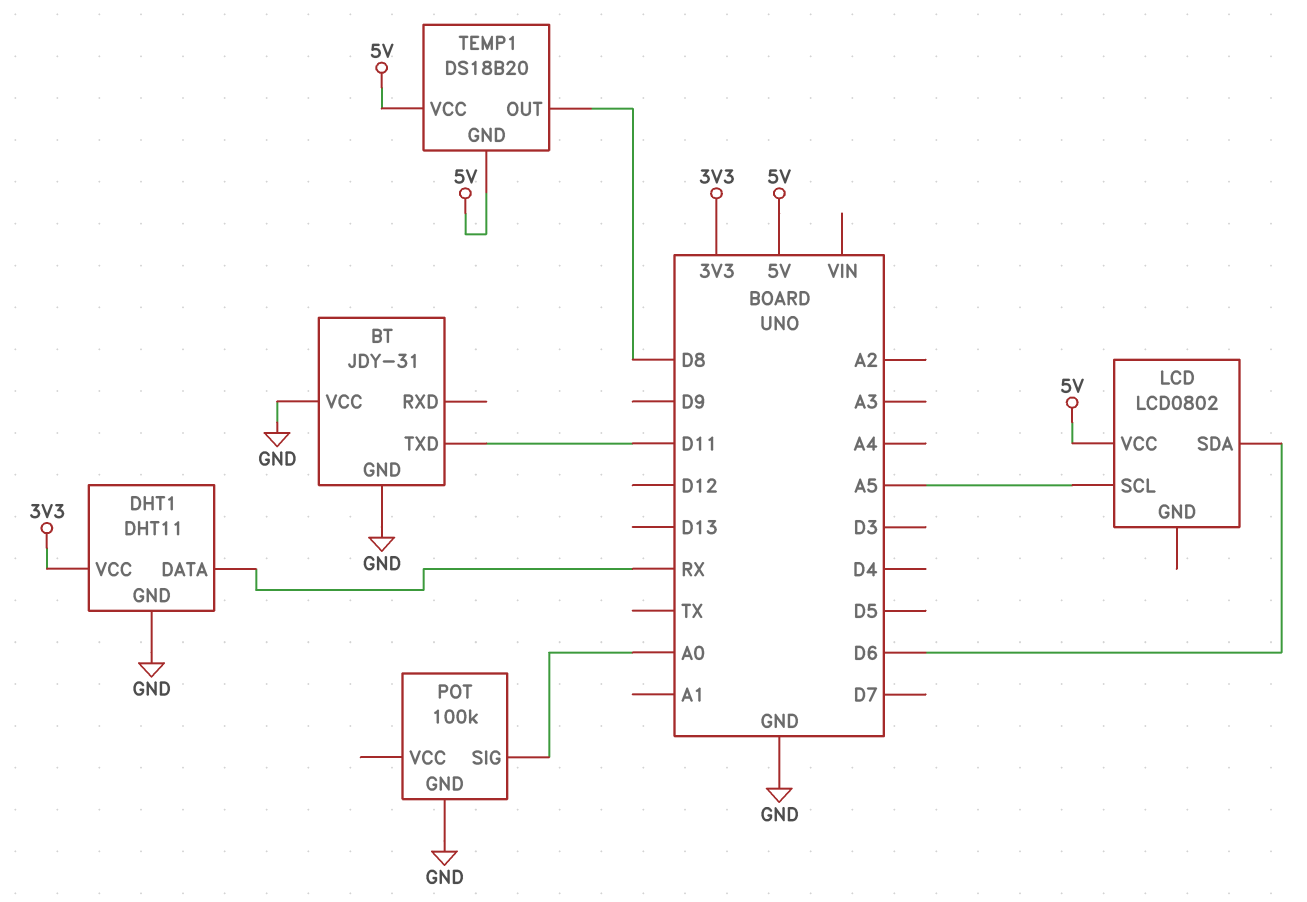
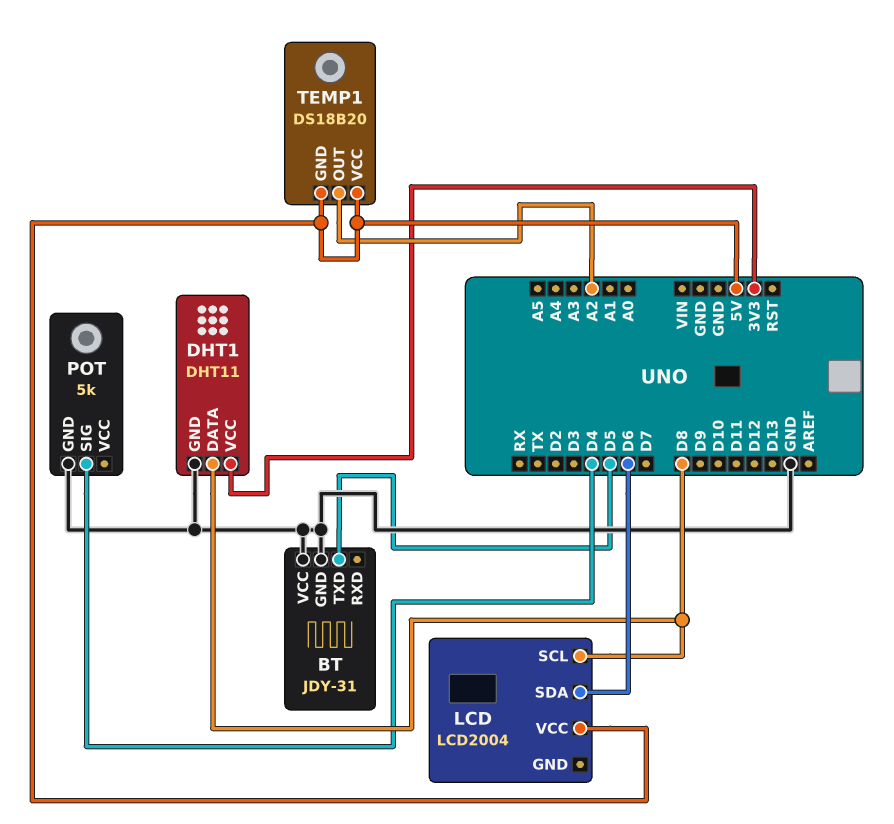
BT pin TXD: D11 -> D5
DHT1 pin DATA: RX -> D8
LCD: LCD0802 -> LCD2004
LCD pin SCL: A5 -> D8
POT: 100k -> 5k
POT pin SIG: A0 -> D4
TEMP1 pin OUT: D8 -> A2

